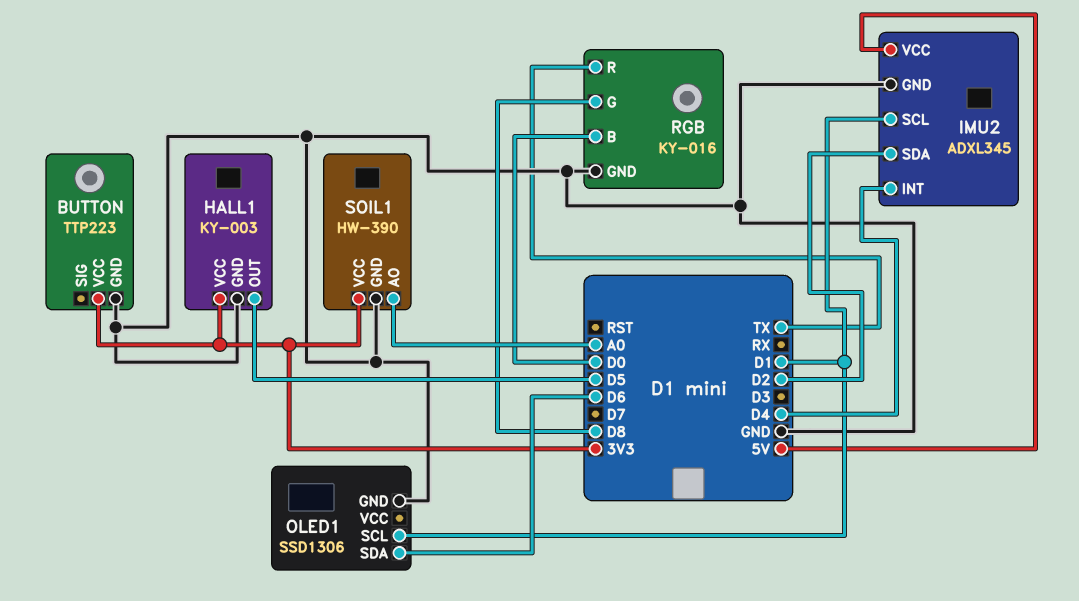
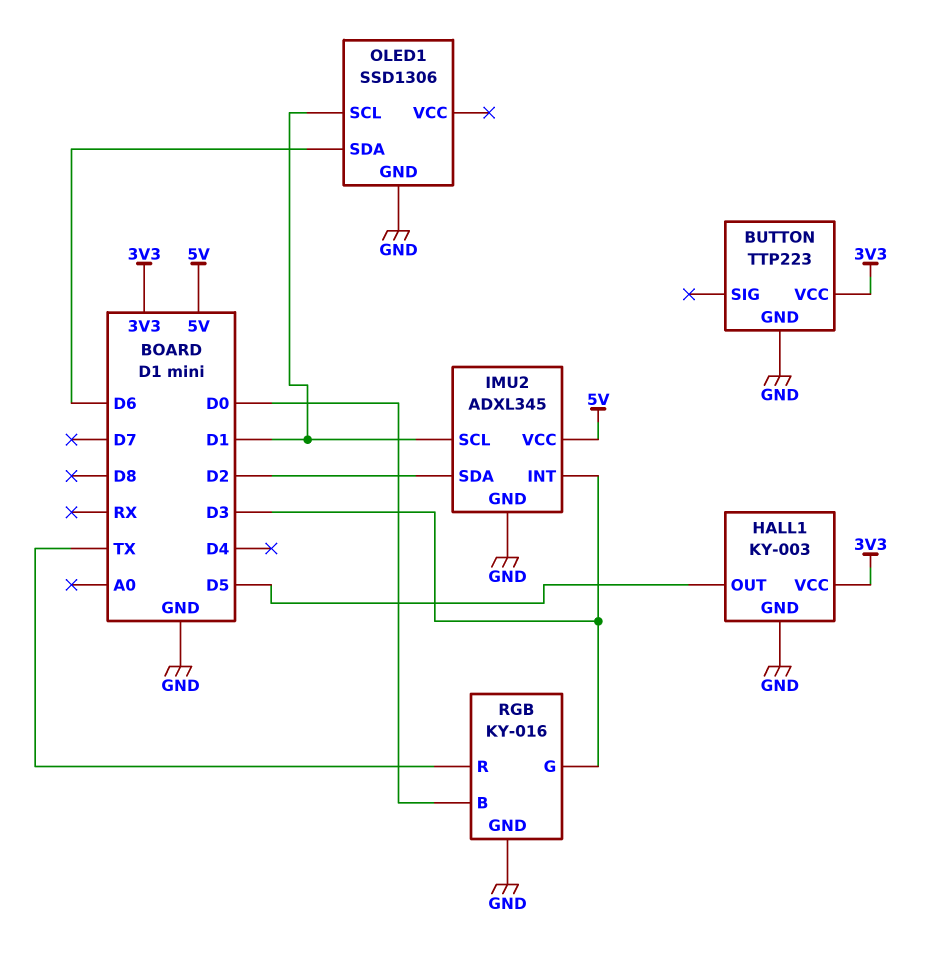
IMU2 pin INT: D4 -> D3
RGB pin G: D8 -> D3
SOIL1: HW-390 -> none
SOIL1 pin AO: A0 -> none
SOIL1 pin GND: GND -> none
SOIL1 pin VCC: 3V3 -> none

